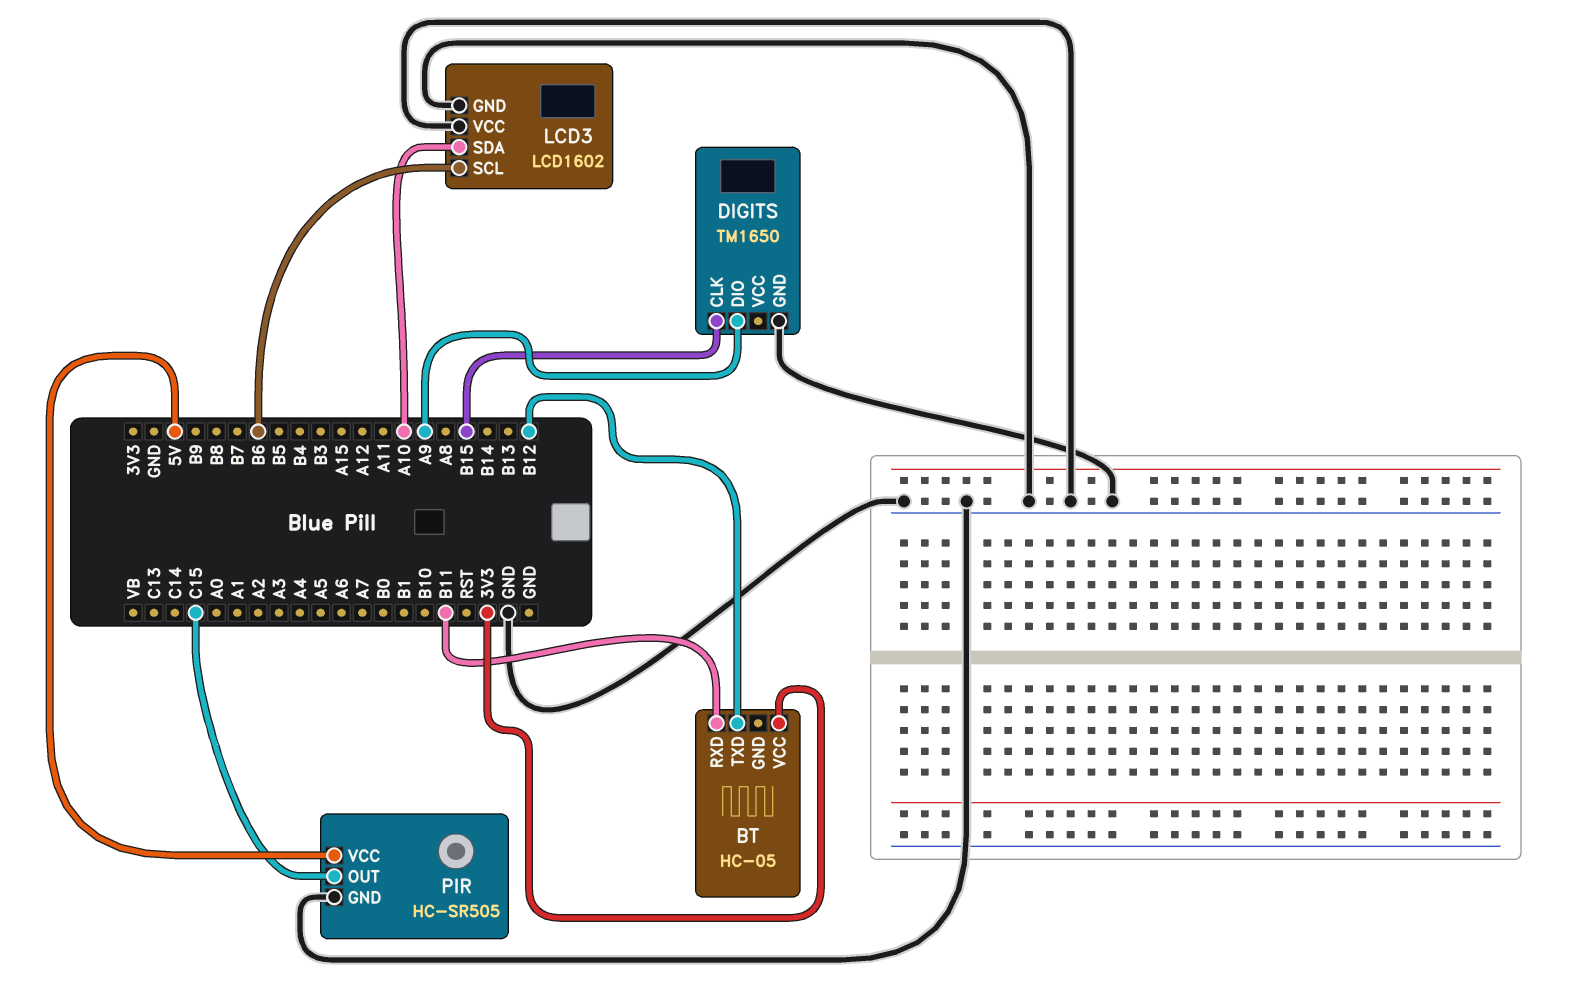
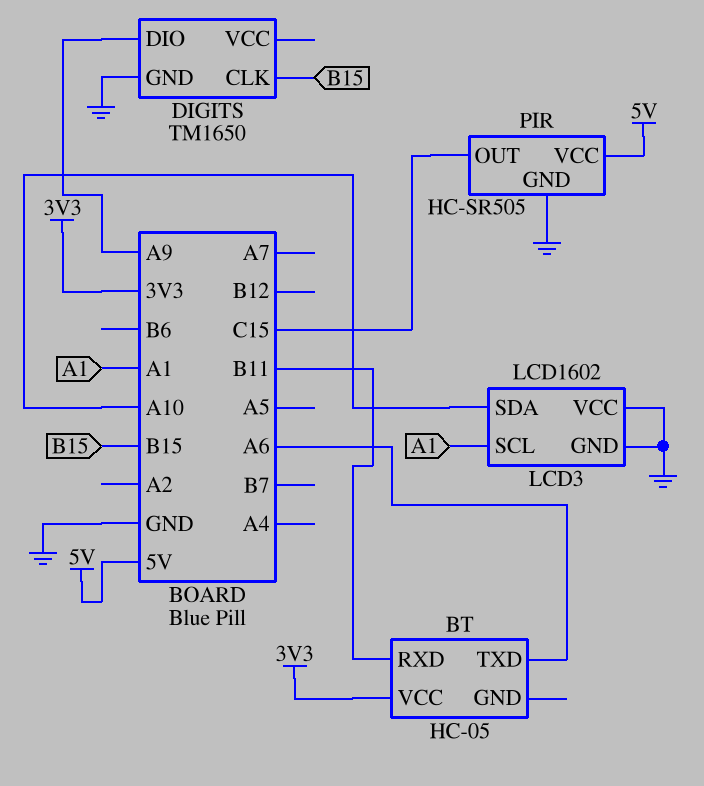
BT pin TXD: B12 -> A6
LCD3 pin SCL: B6 -> A1

